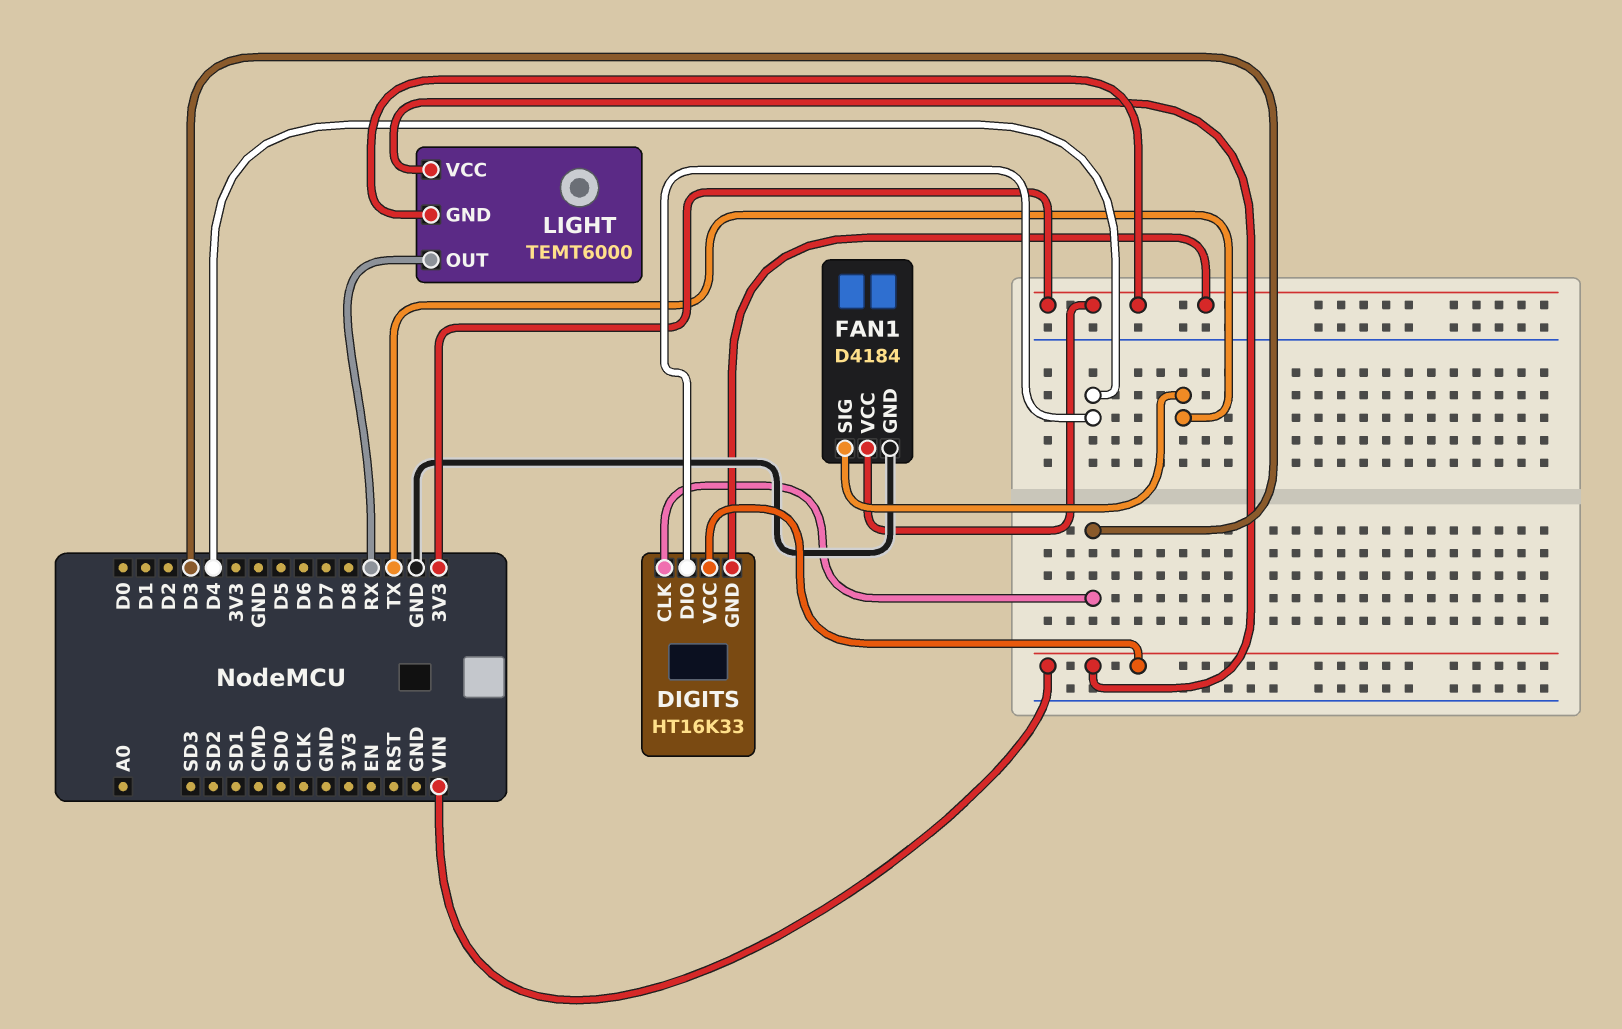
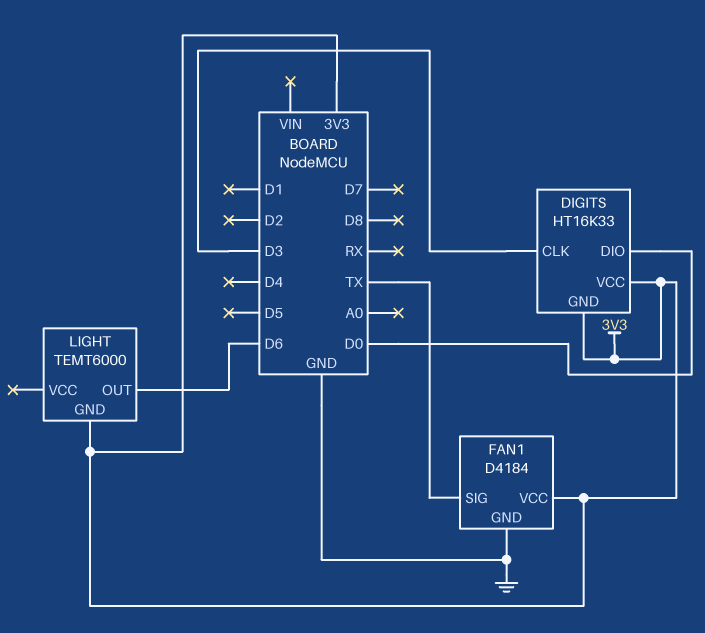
DIGITS pin DIO: D4 -> D0
DIGITS pin VCC: VIN -> 3V3
LIGHT pin OUT: RX -> D6
LIGHT pin VCC: VIN -> none

